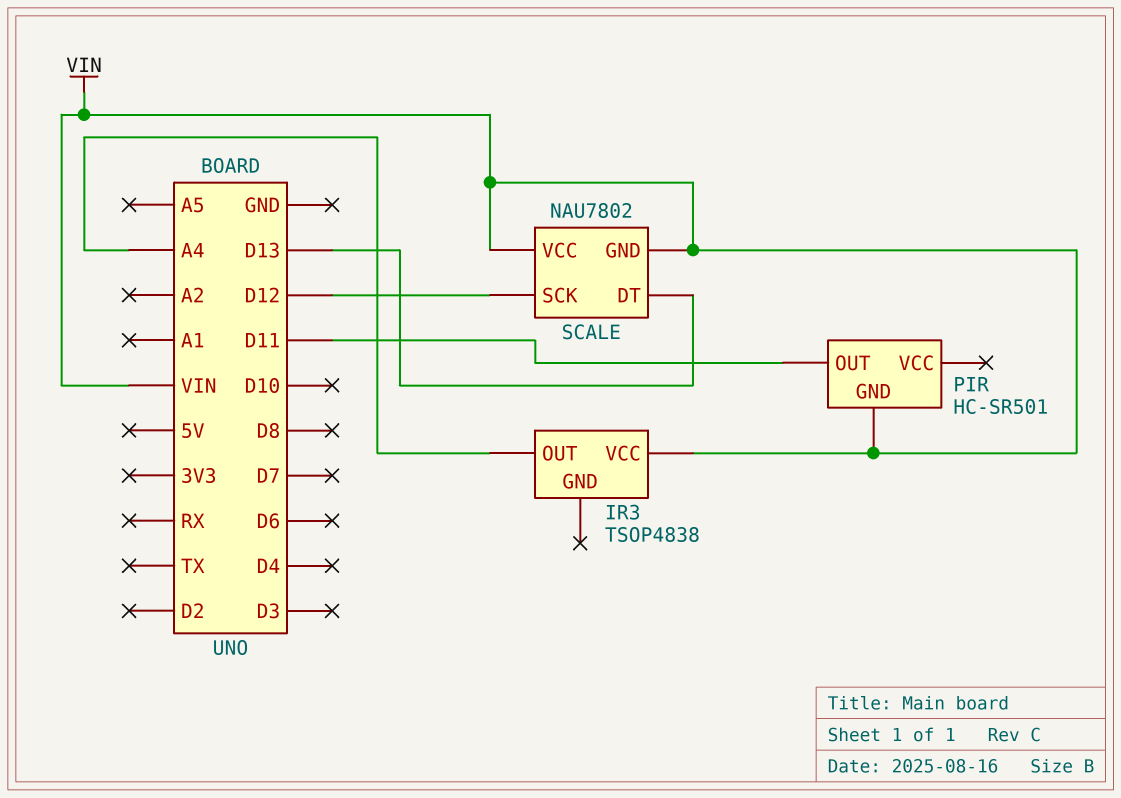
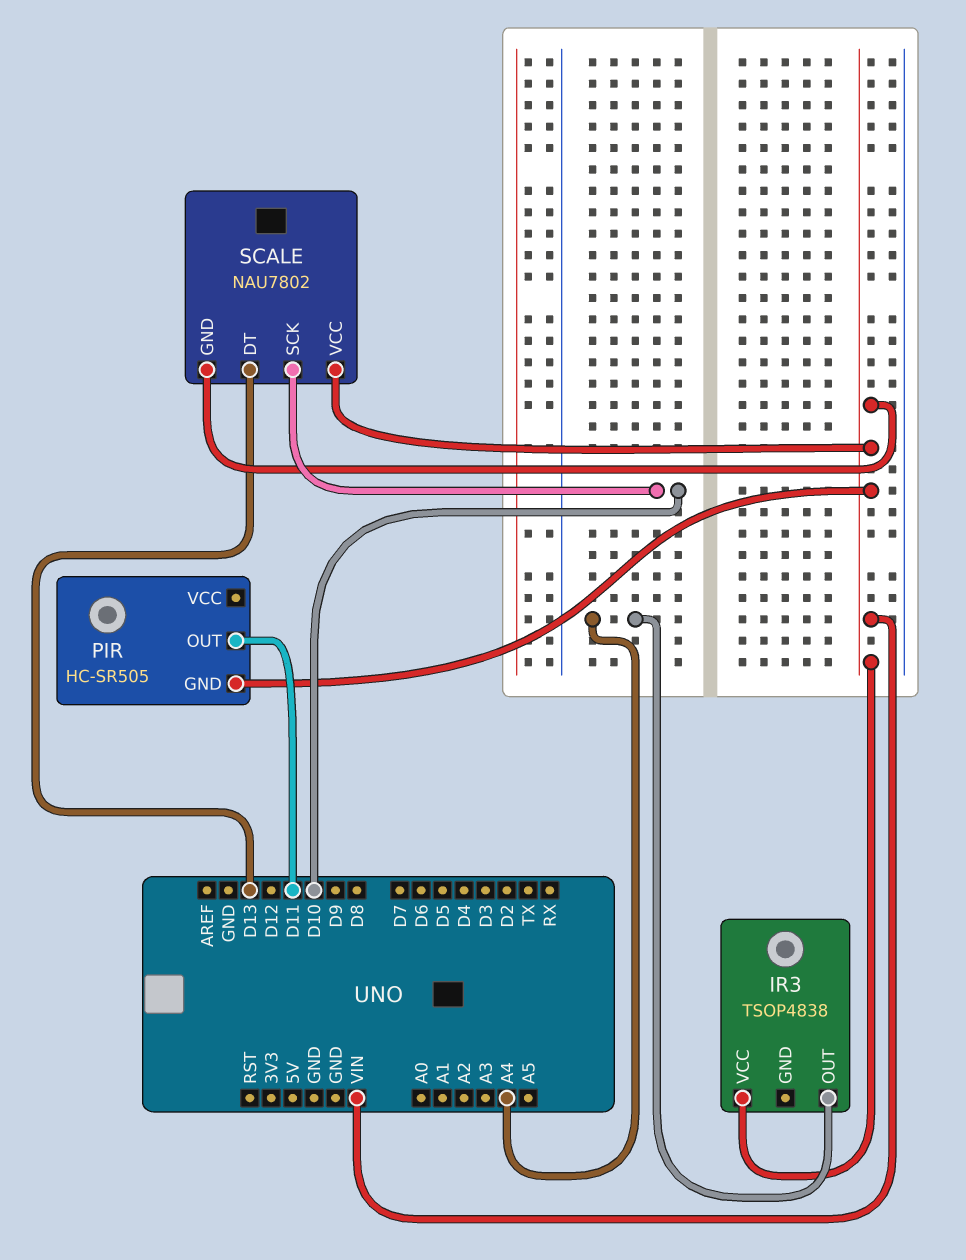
PIR: HC-SR501 -> HC-SR505
SCALE pin SCK: D12 -> D10

